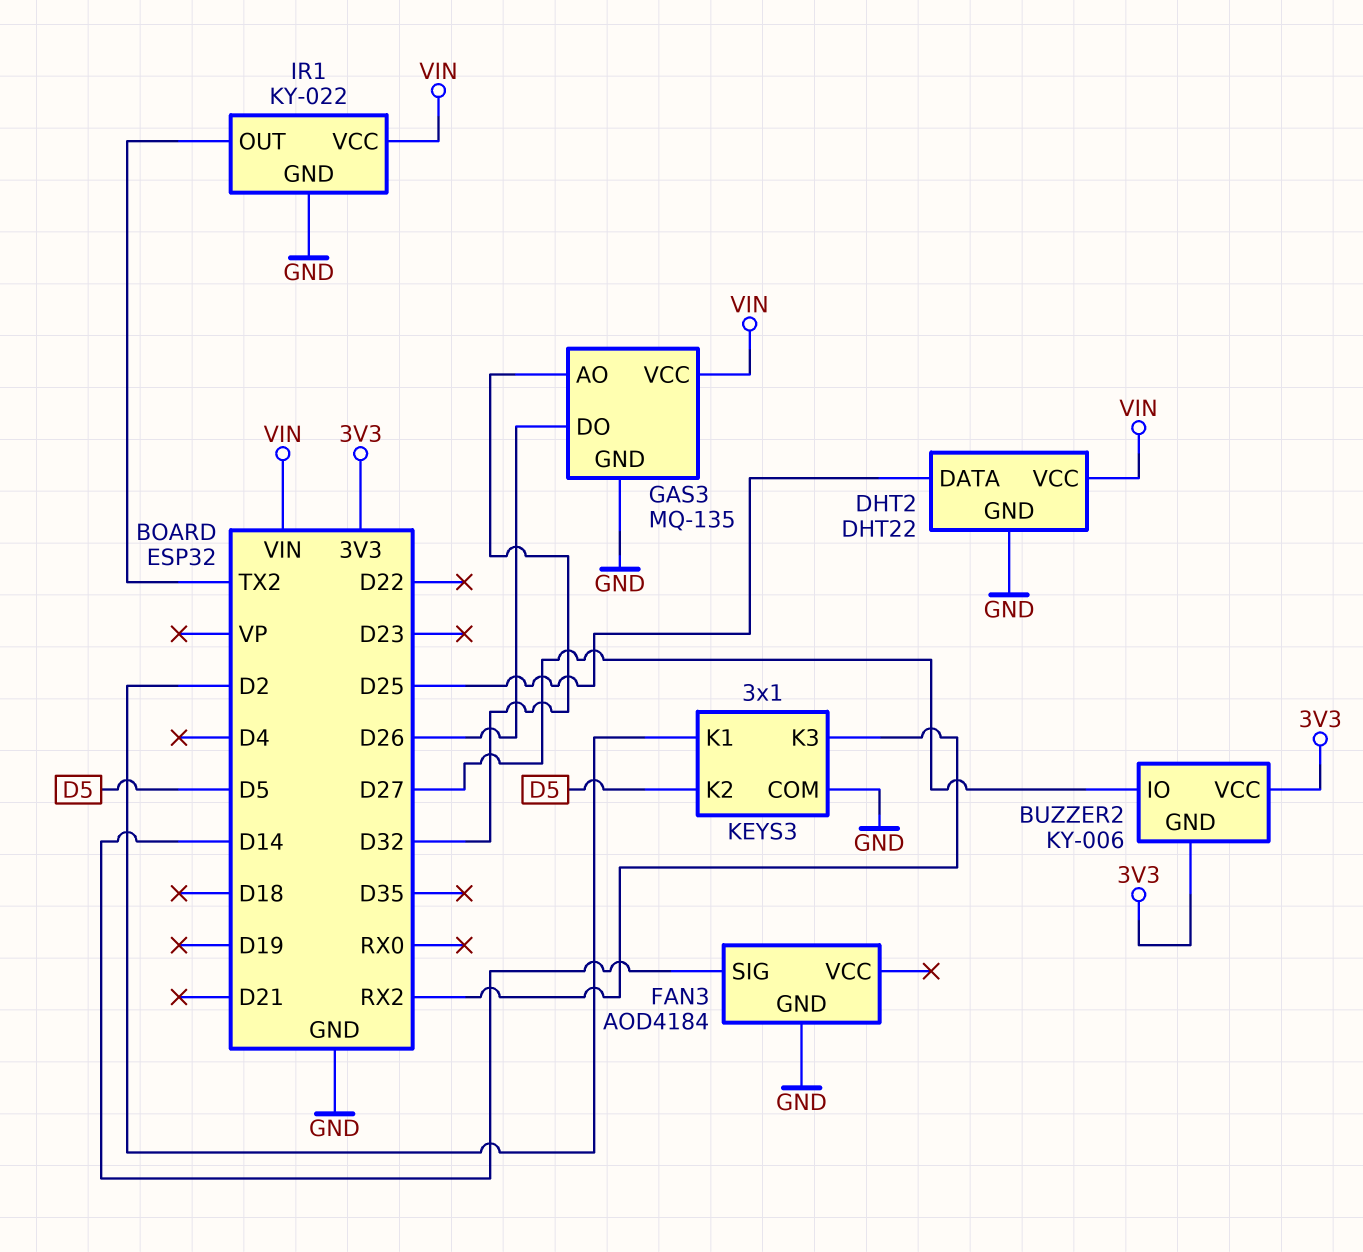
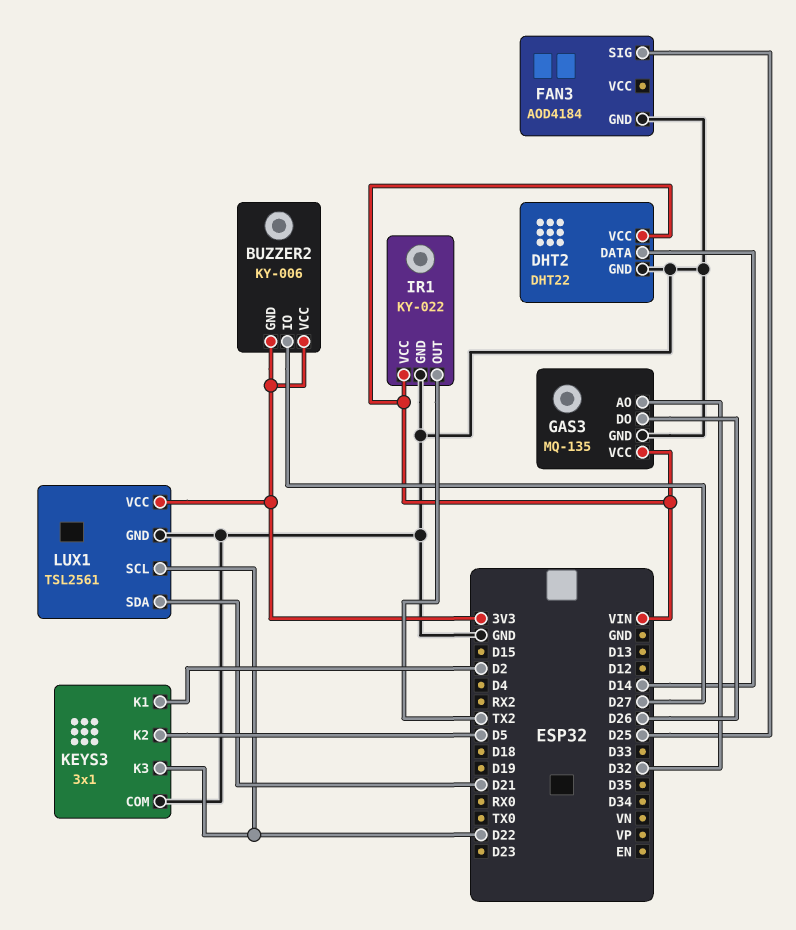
DHT2 pin DATA: D25 -> D14
FAN3 pin SIG: D14 -> D25
KEYS3 pin K3: RX2 -> D22
LUX1: none -> TSL2561
LUX1 pin GND: none -> GND
LUX1 pin SCL: none -> D22
LUX1 pin SDA: none -> D21
LUX1 pin VCC: none -> 3V3

